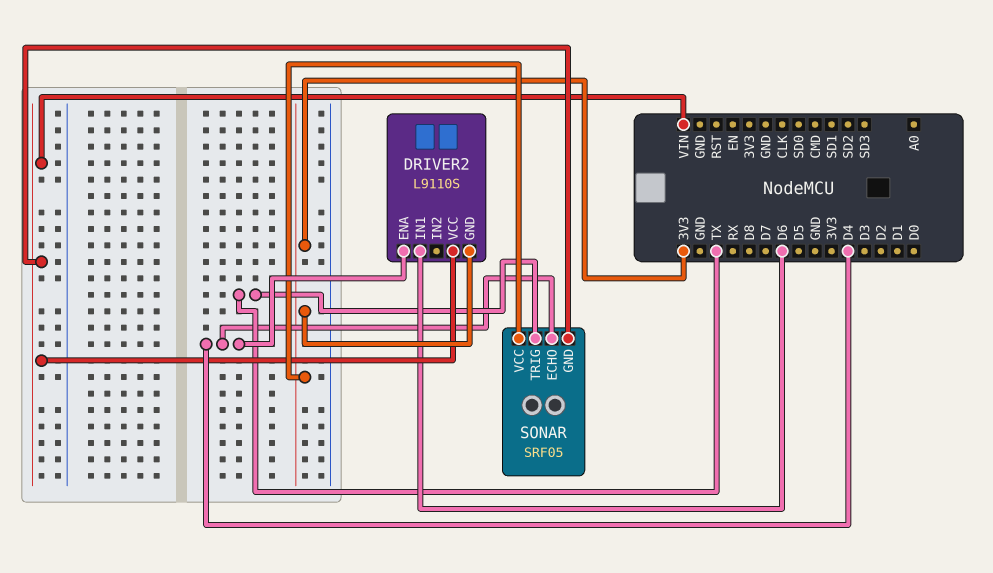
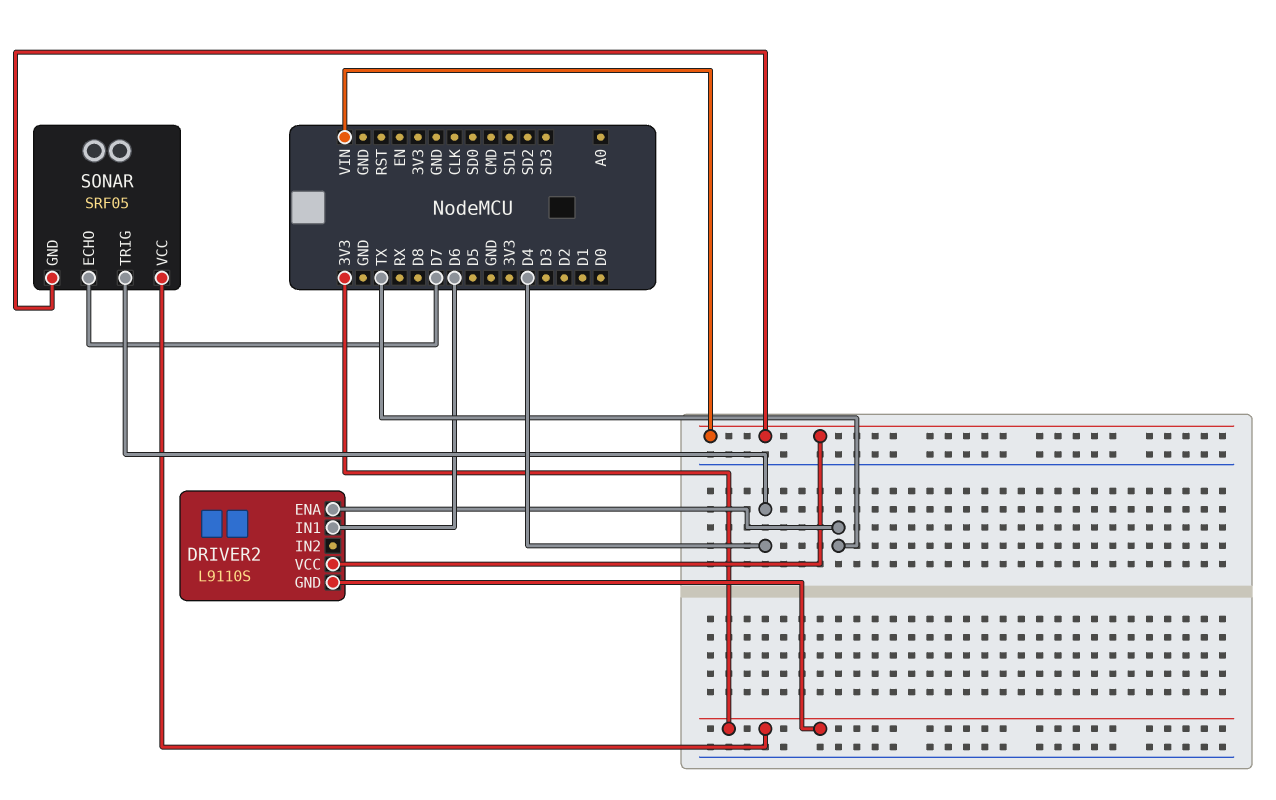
DRIVER2 pin ENA: D4 -> TX
SONAR pin ECHO: D4 -> D7
SONAR pin TRIG: TX -> D4

